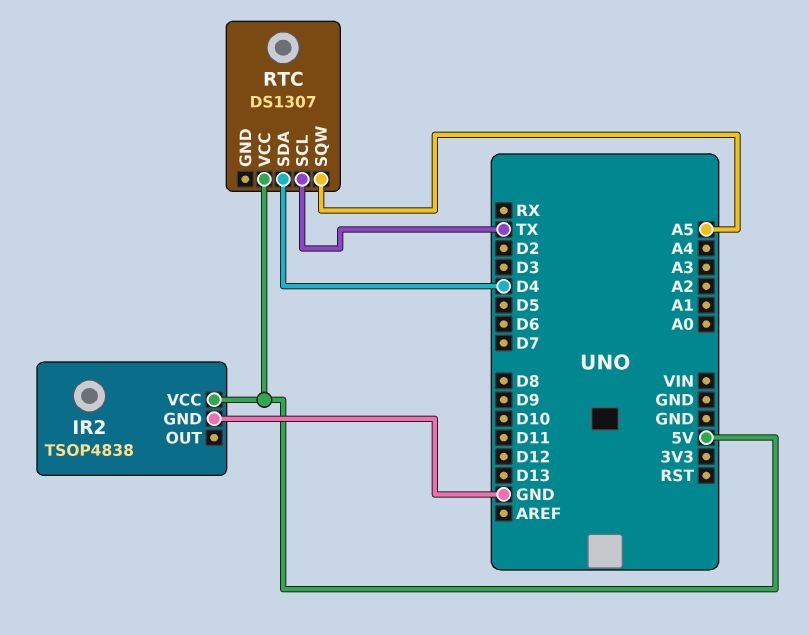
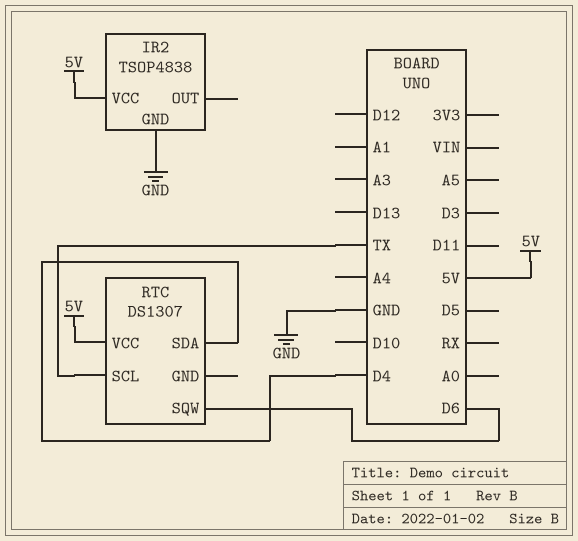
RTC pin SQW: A5 -> D6

